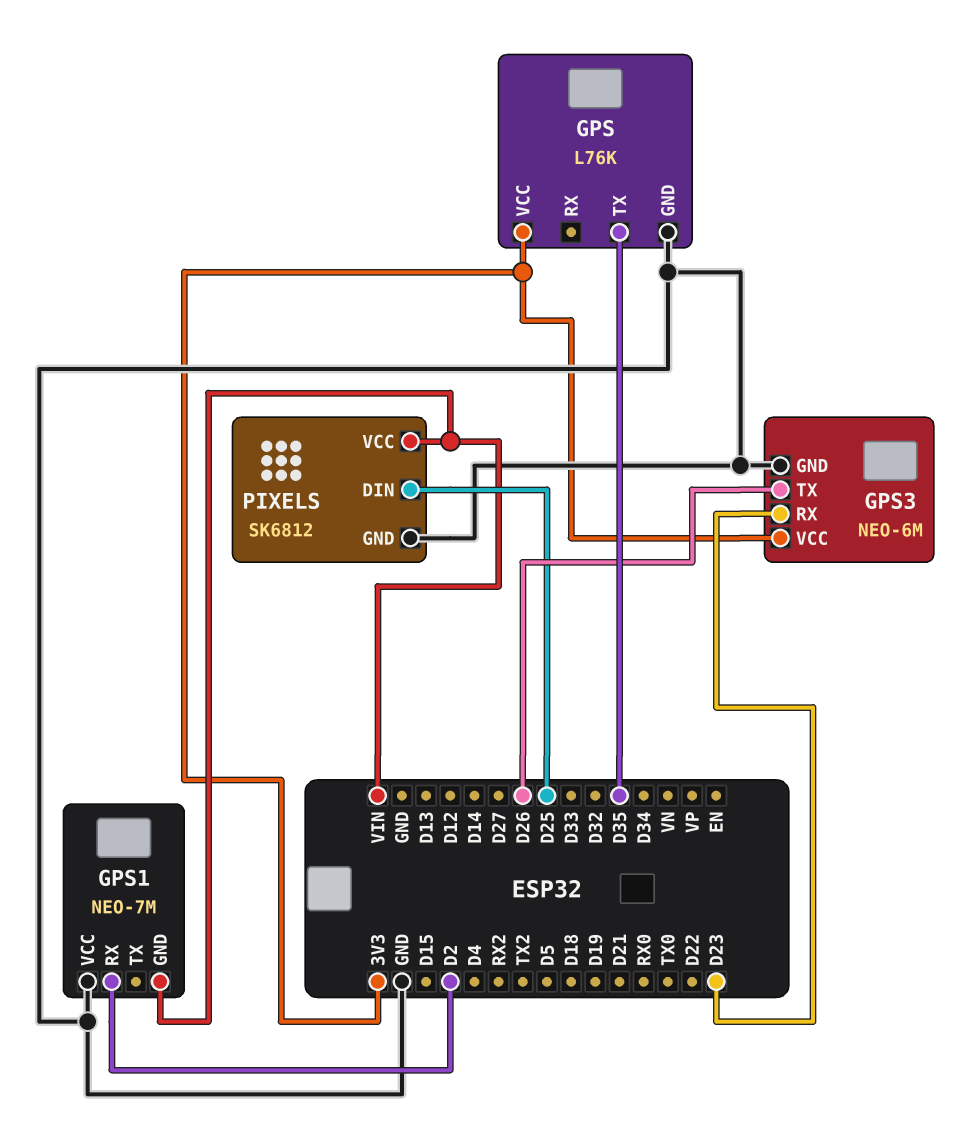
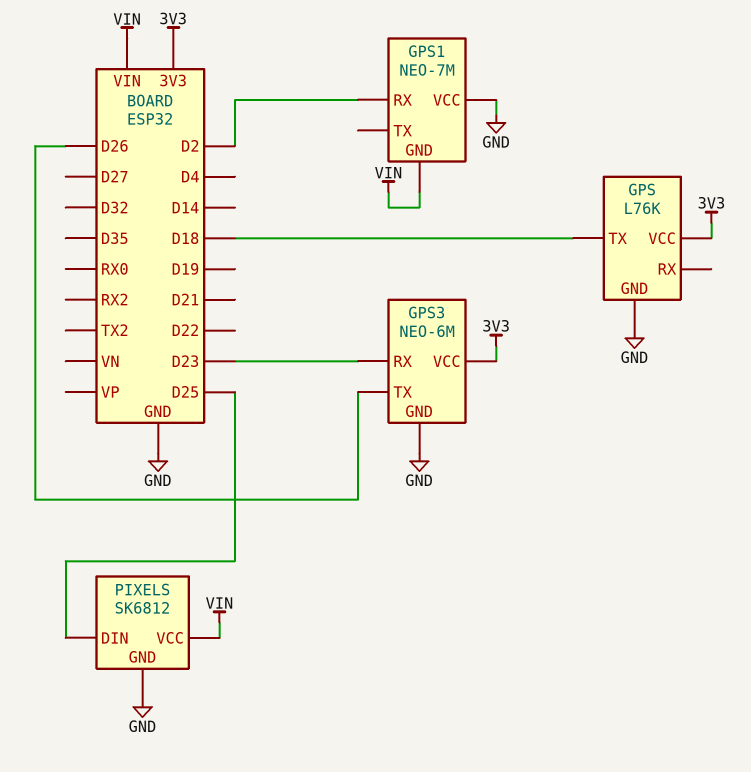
GPS pin TX: D35 -> D18

